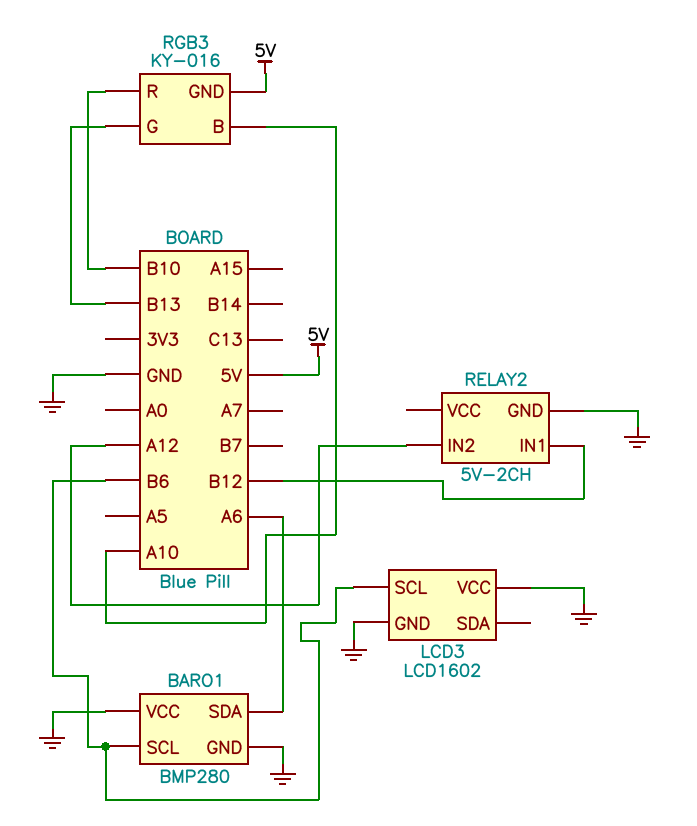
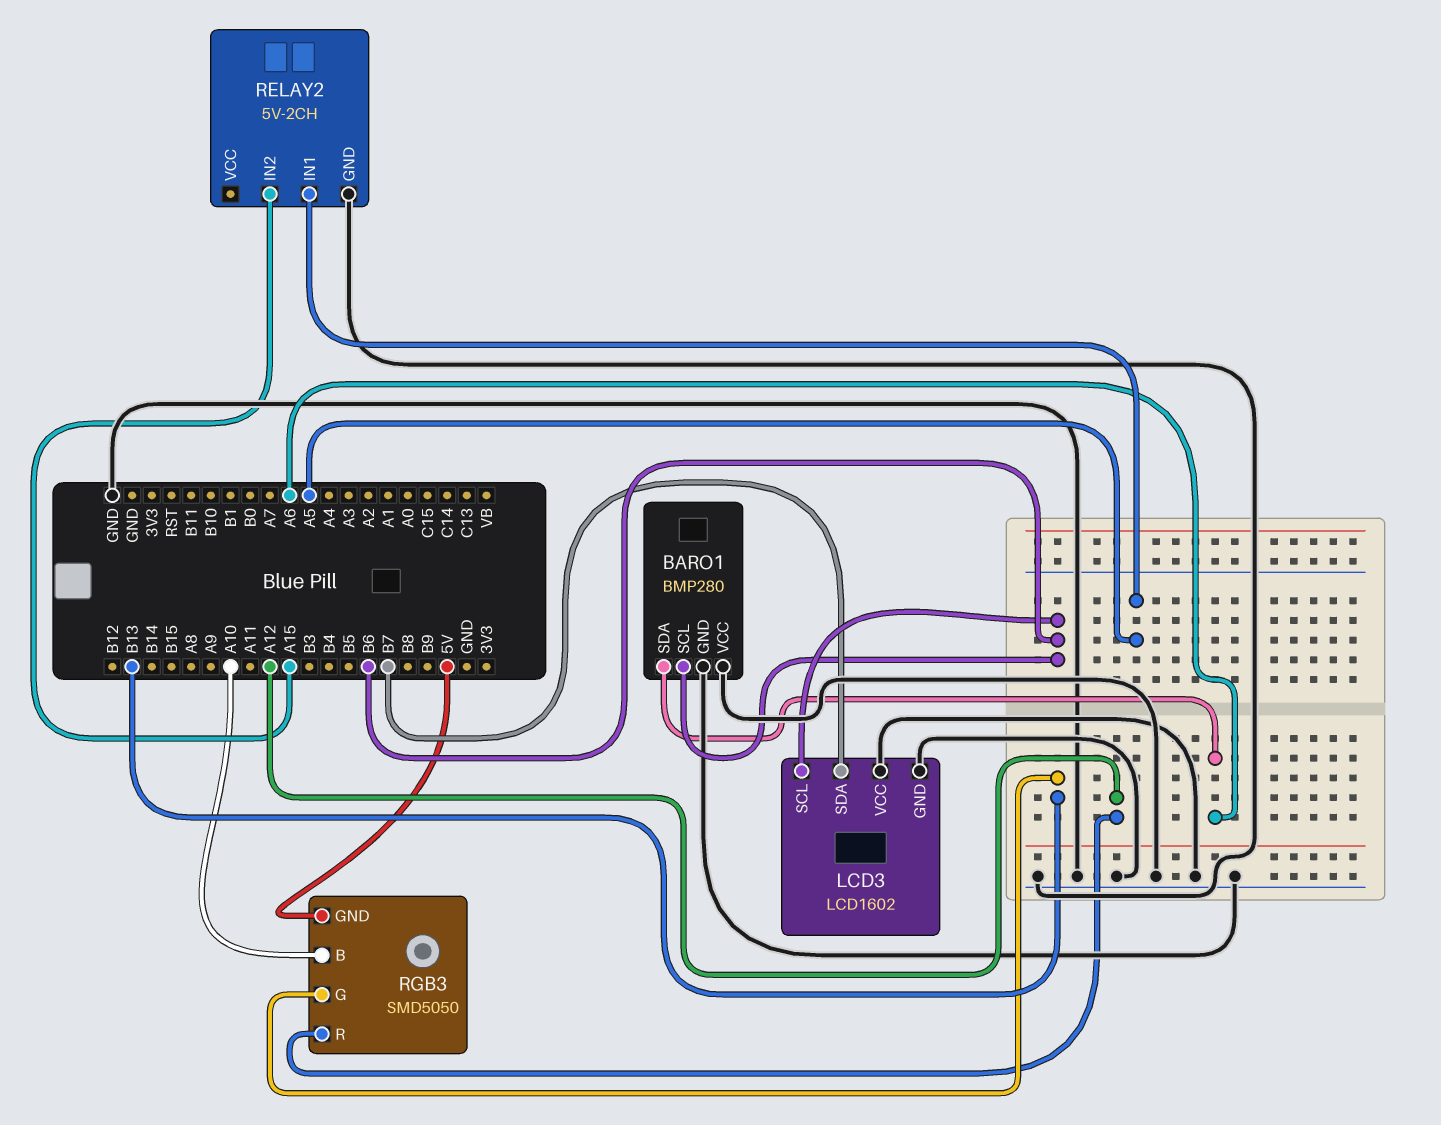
LCD3 pin SDA: none -> B7
RELAY2 pin IN1: B12 -> A5
RELAY2 pin IN2: A12 -> A15
RGB3: KY-016 -> SMD5050
RGB3 pin R: B10 -> A12

